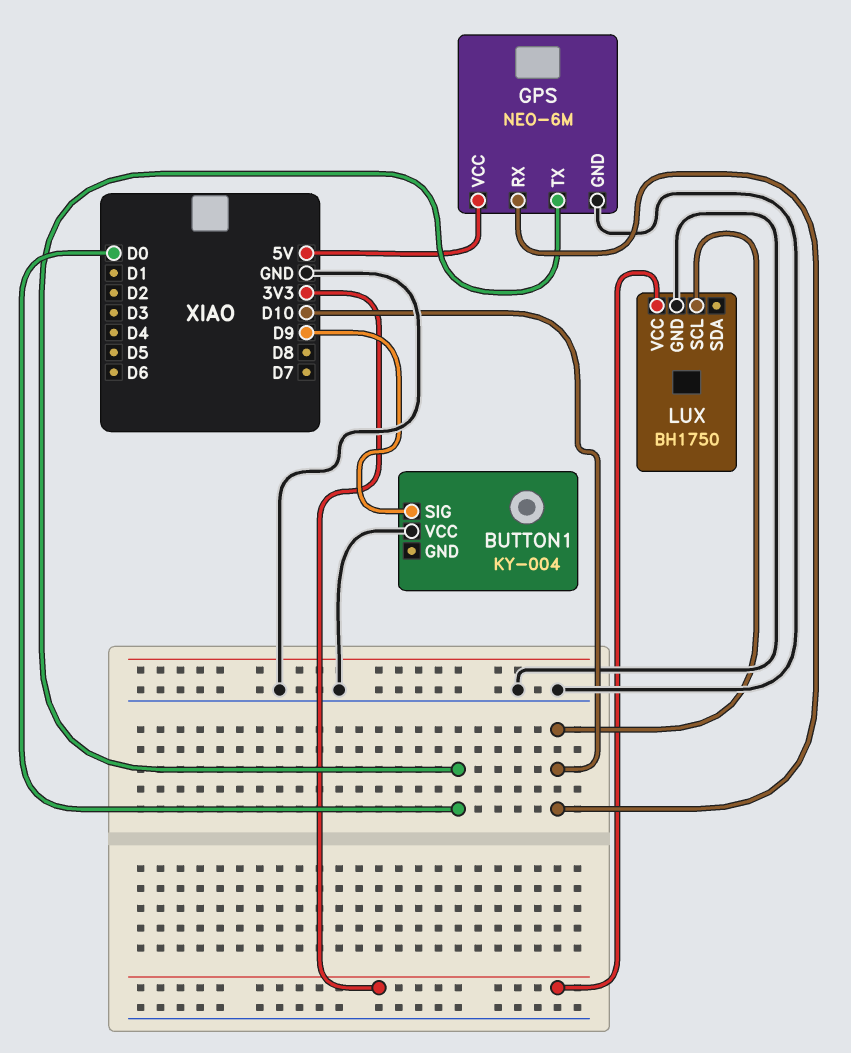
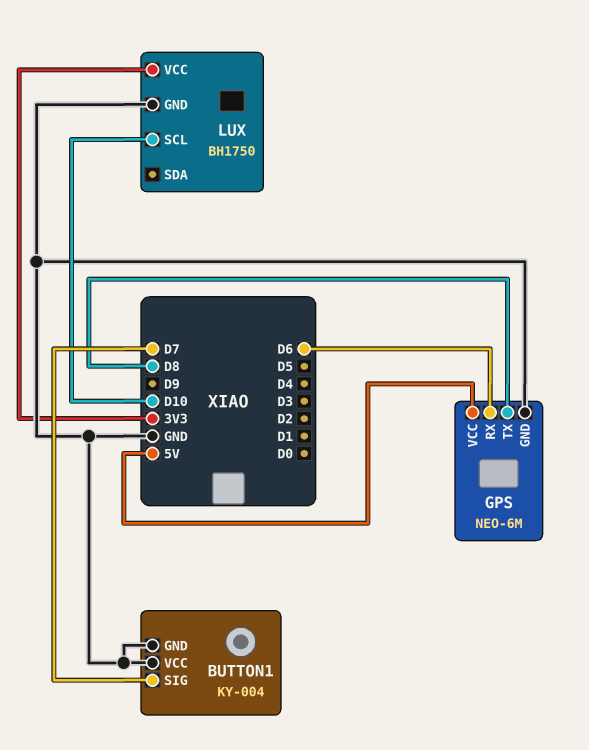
BUTTON1 pin GND: none -> GND
BUTTON1 pin SIG: D9 -> D7
GPS pin RX: D10 -> D6
GPS pin TX: D0 -> D8

